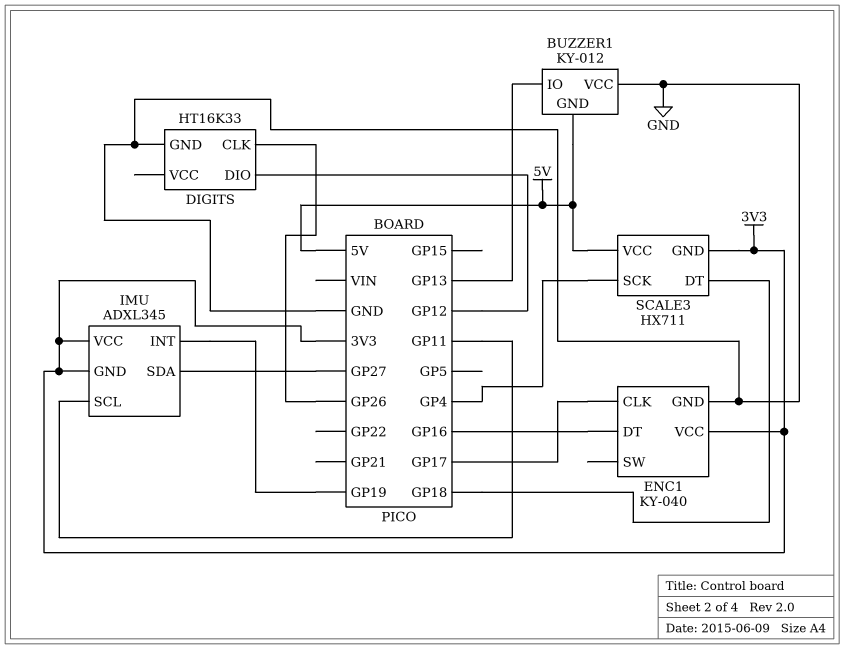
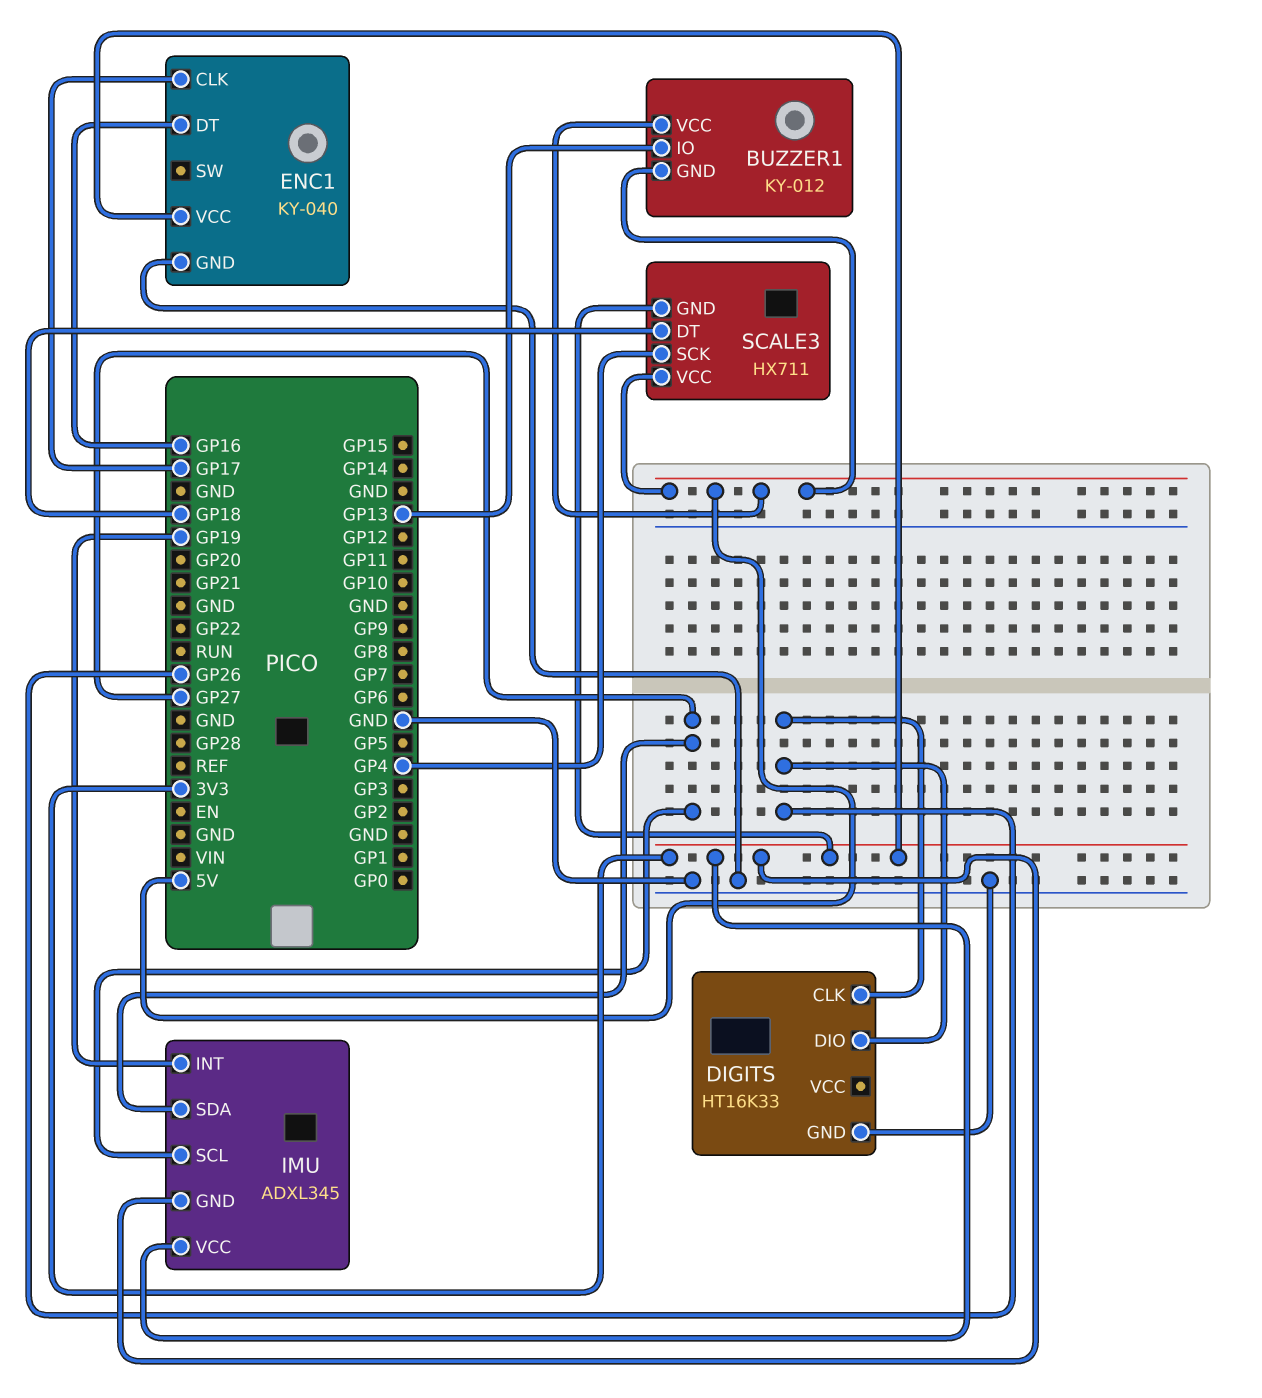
BUZZER1 pin VCC: GND -> 5V
DIGITS pin DIO: GP12 -> GP26
IMU pin SCL: GP11 -> GP27

